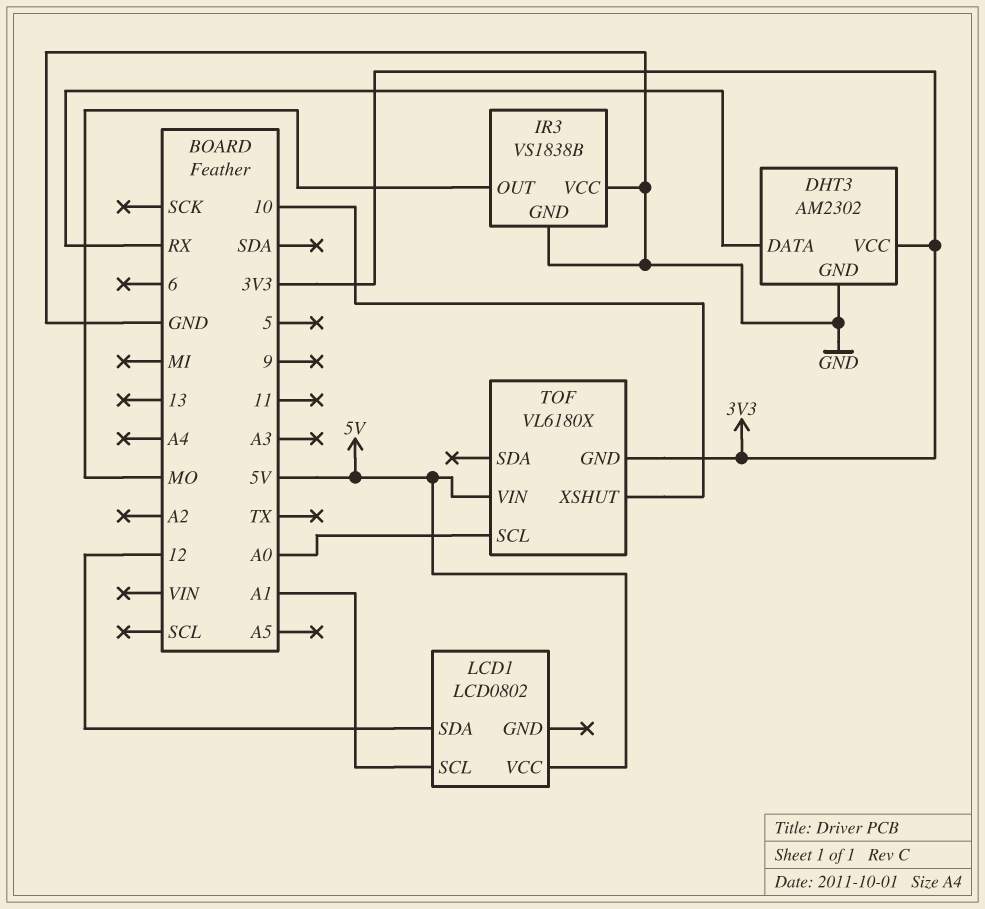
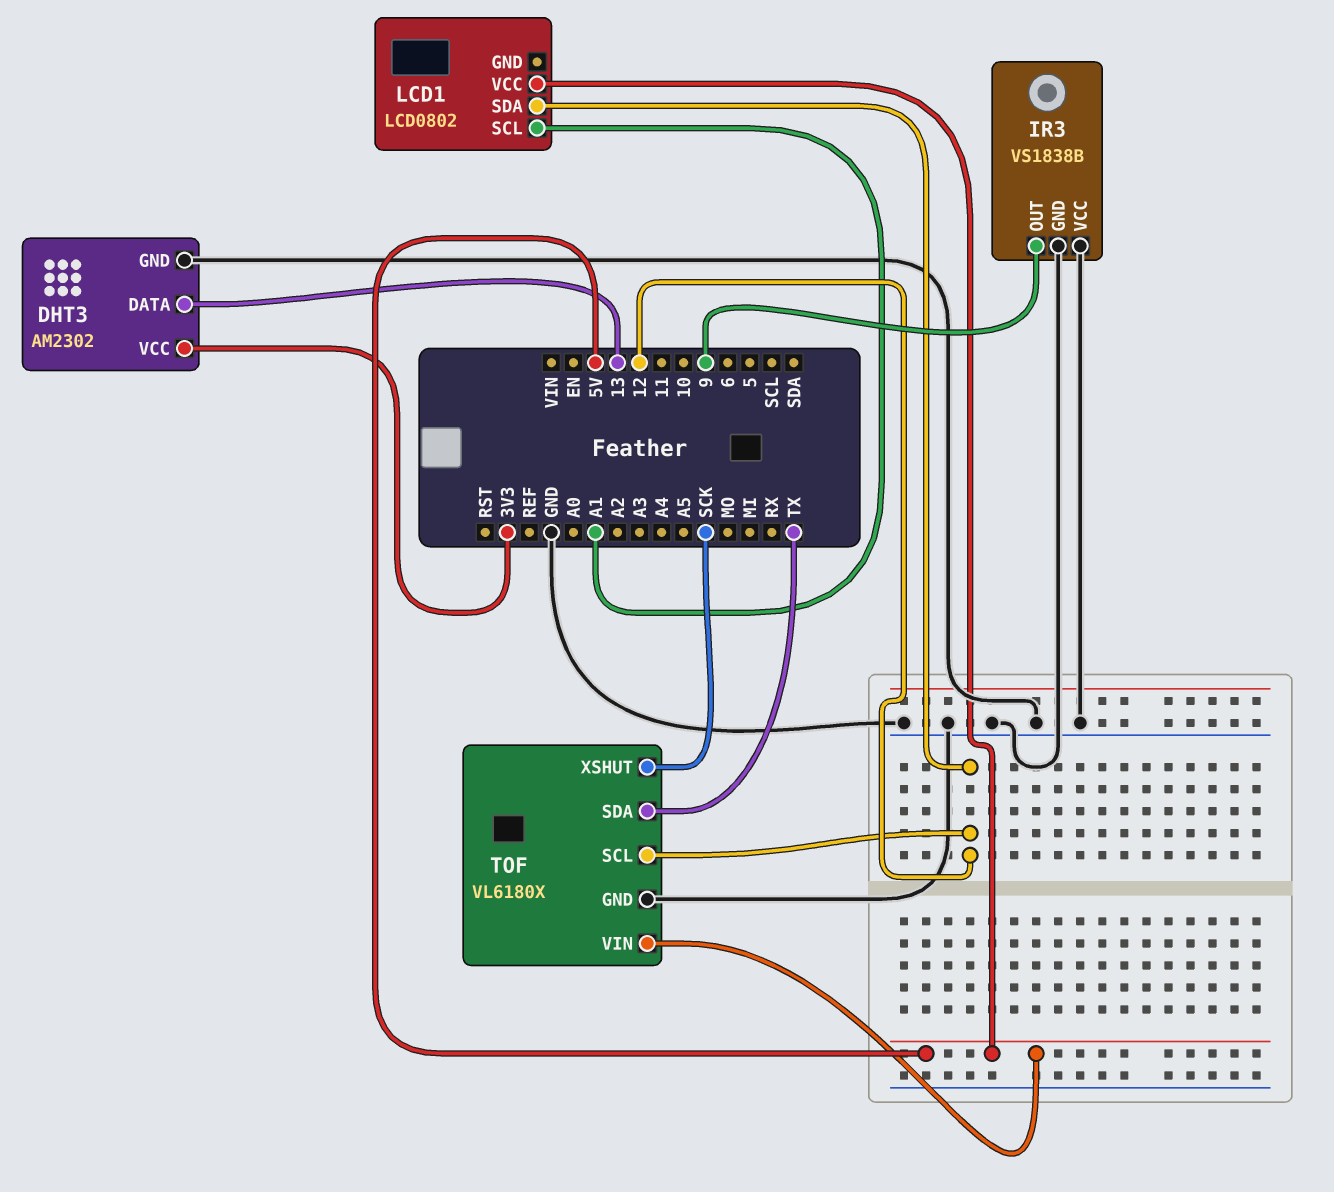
DHT3 pin DATA: RX -> 13
IR3 pin OUT: MO -> 9
TOF pin GND: 3V3 -> GND
TOF pin SCL: A0 -> 12
TOF pin SDA: none -> TX
TOF pin XSHUT: 10 -> SCK

